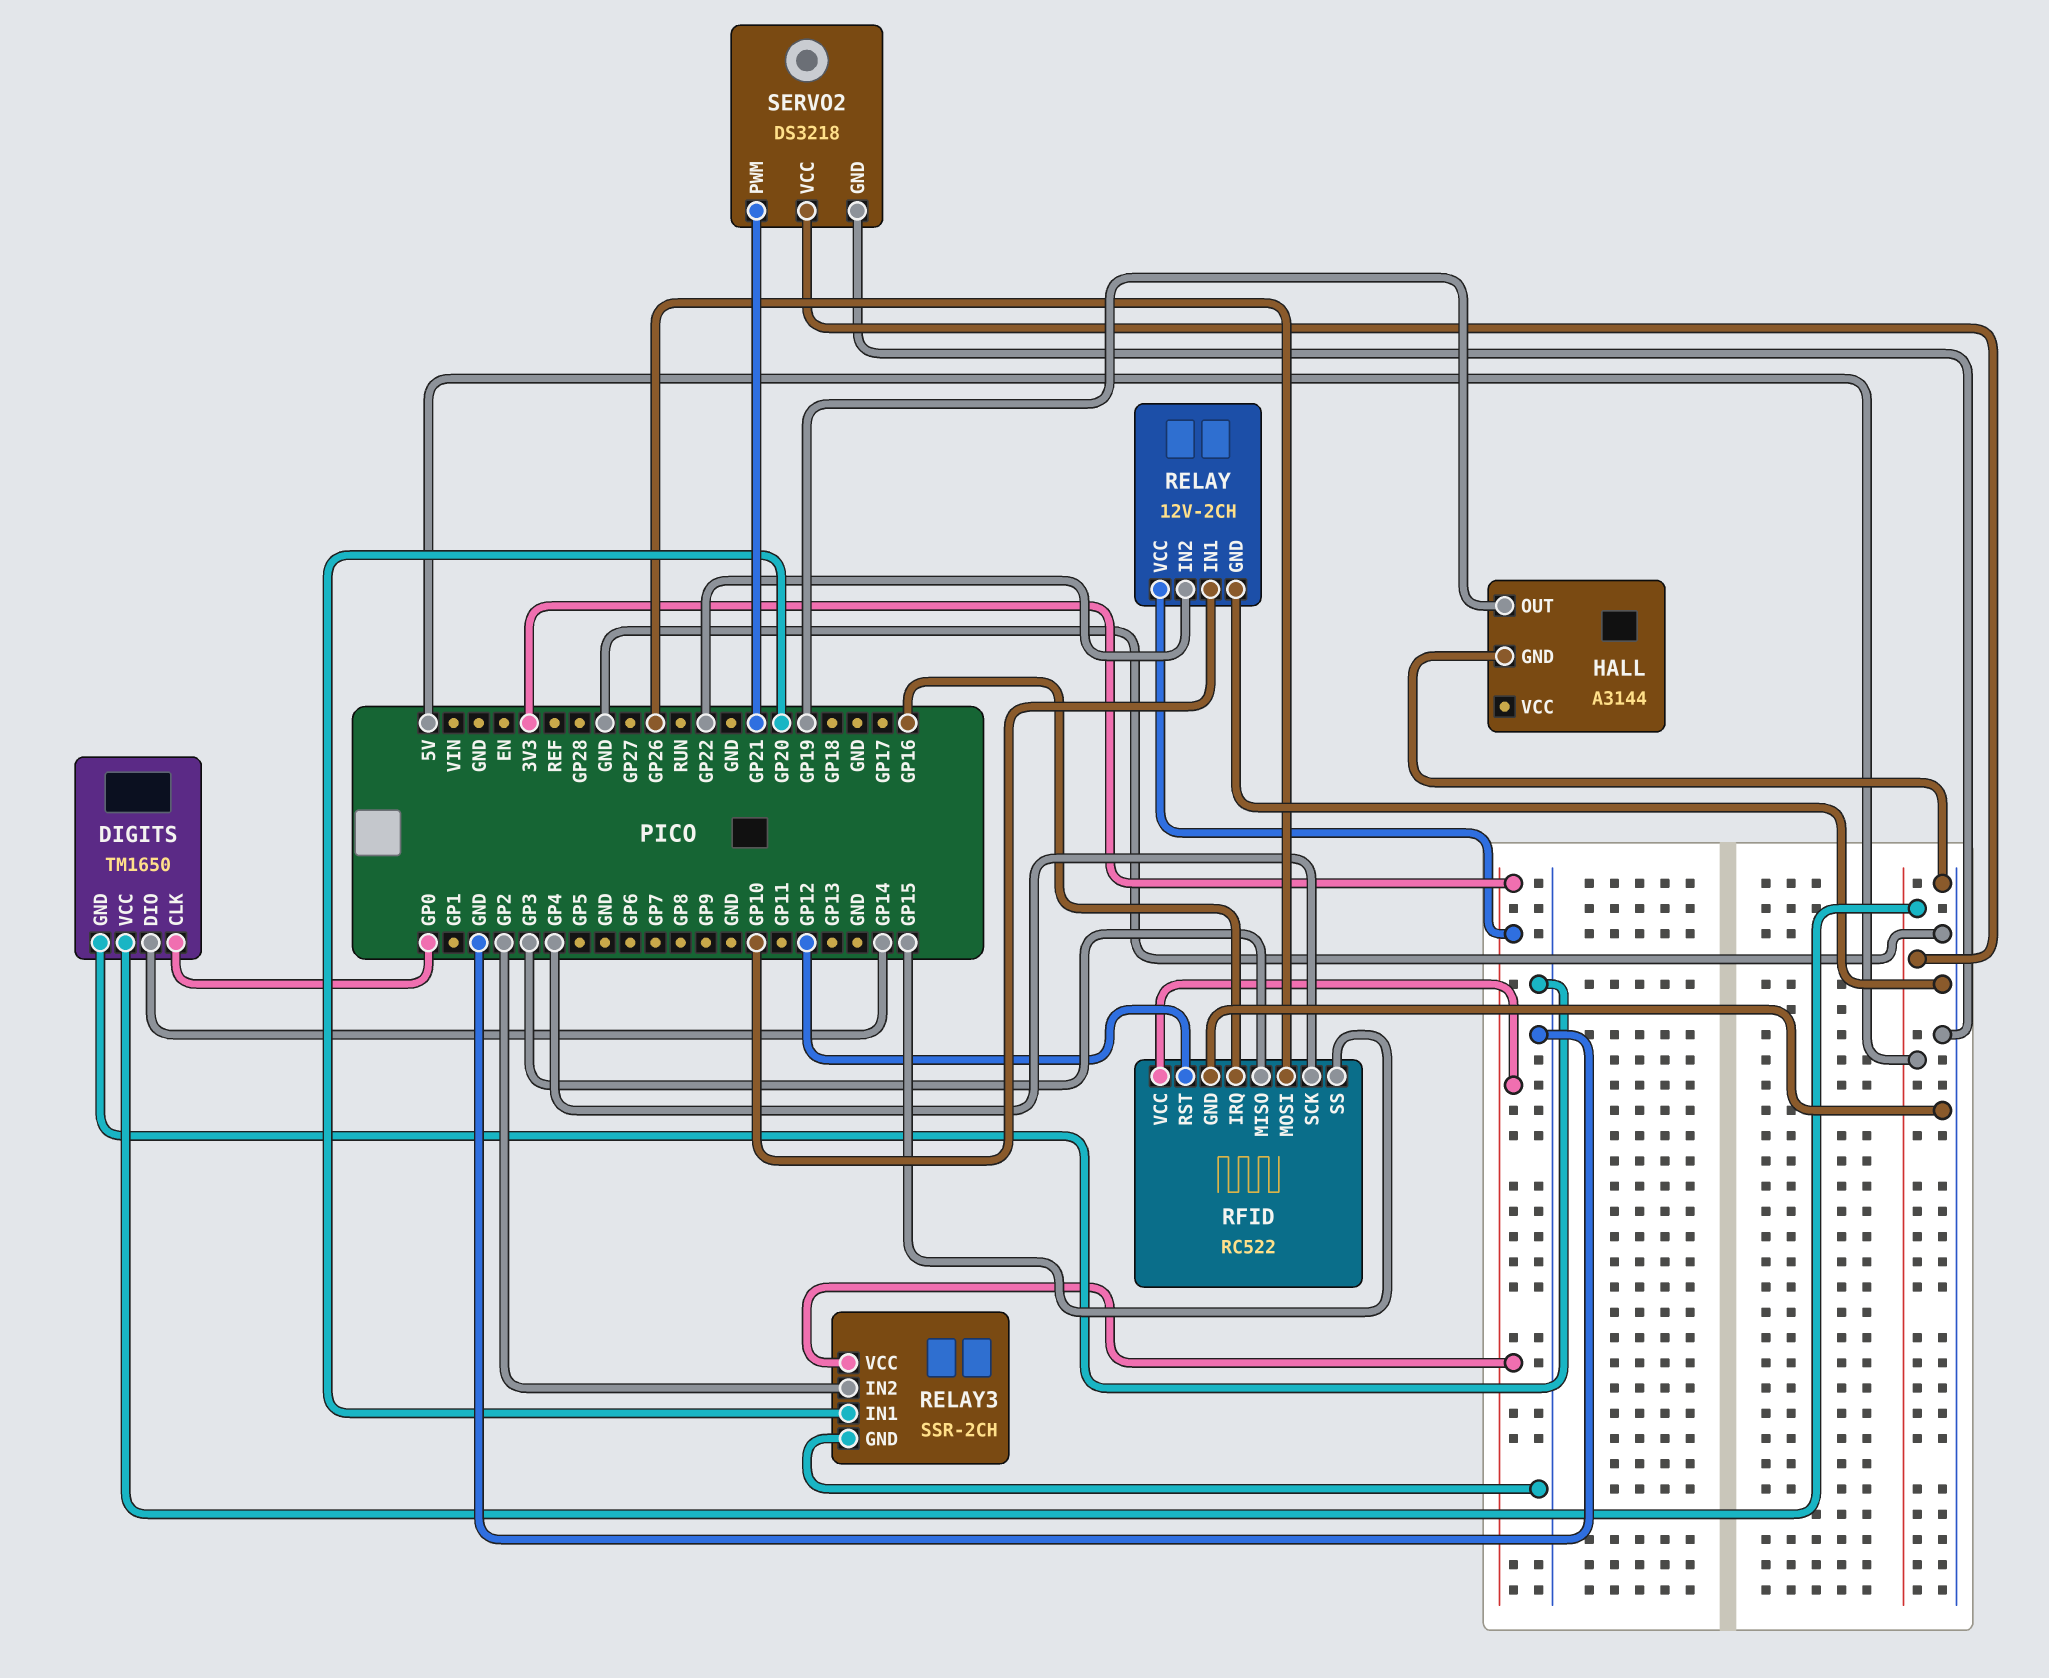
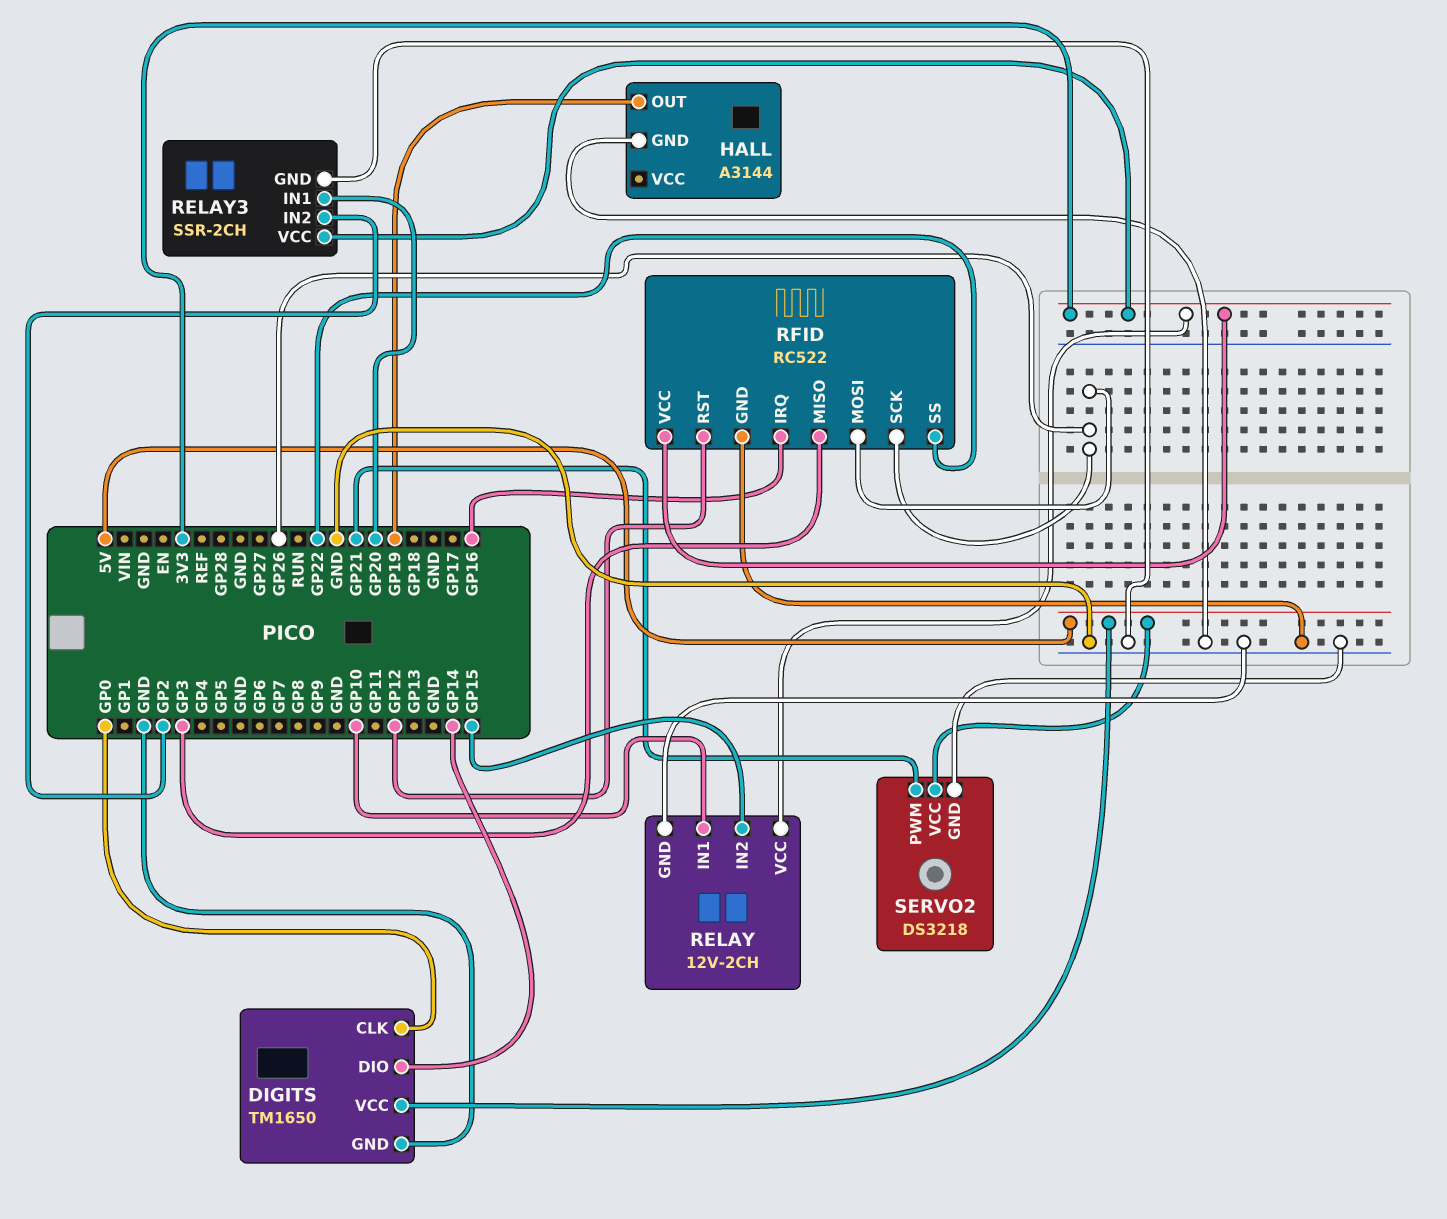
RELAY pin IN2: GP22 -> GP15
RFID pin SCK: GP4 -> GP26
RFID pin SS: GP15 -> GP22

